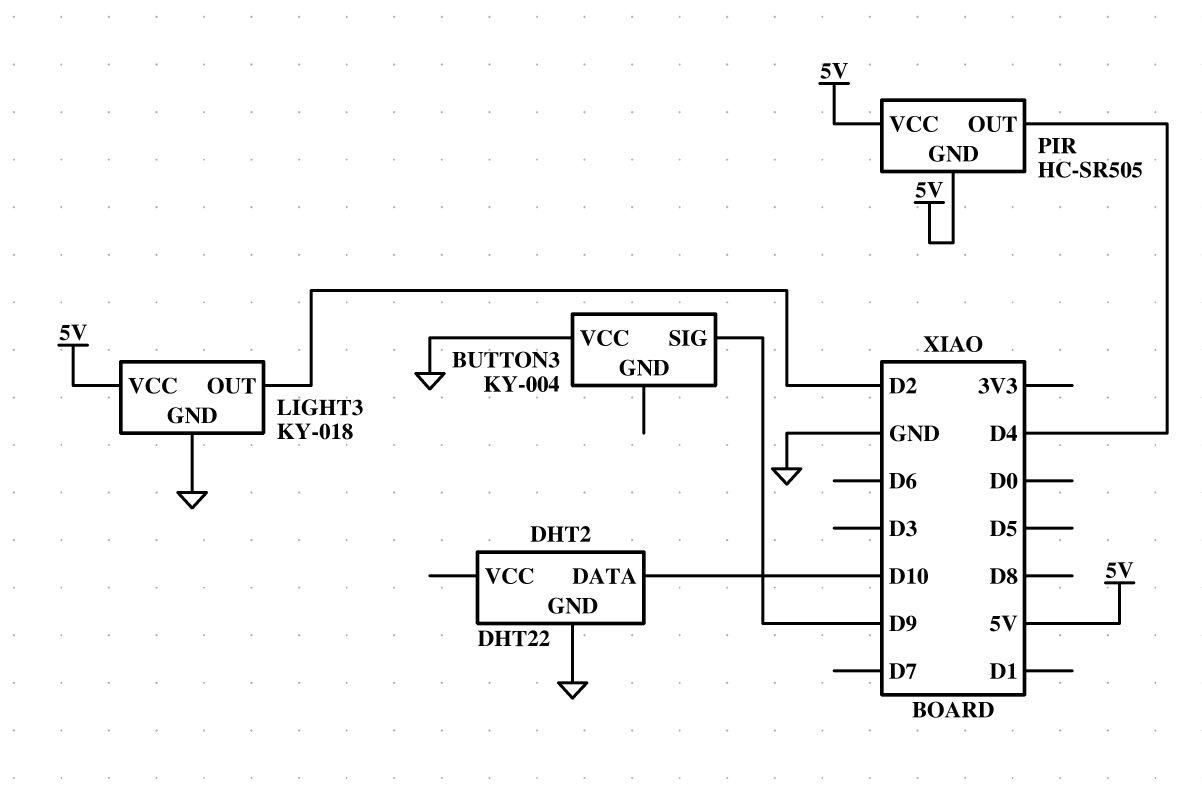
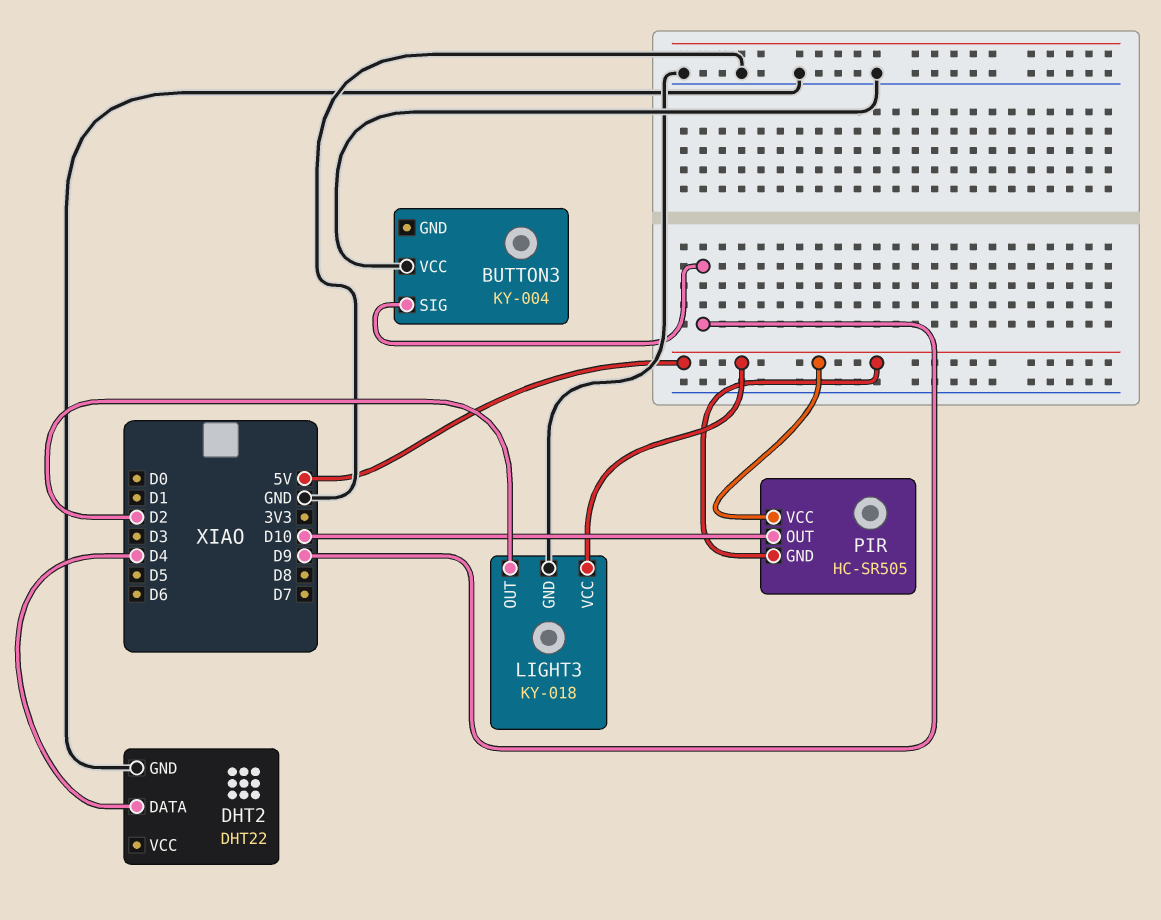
DHT2 pin DATA: D10 -> D4
PIR pin OUT: D4 -> D10

